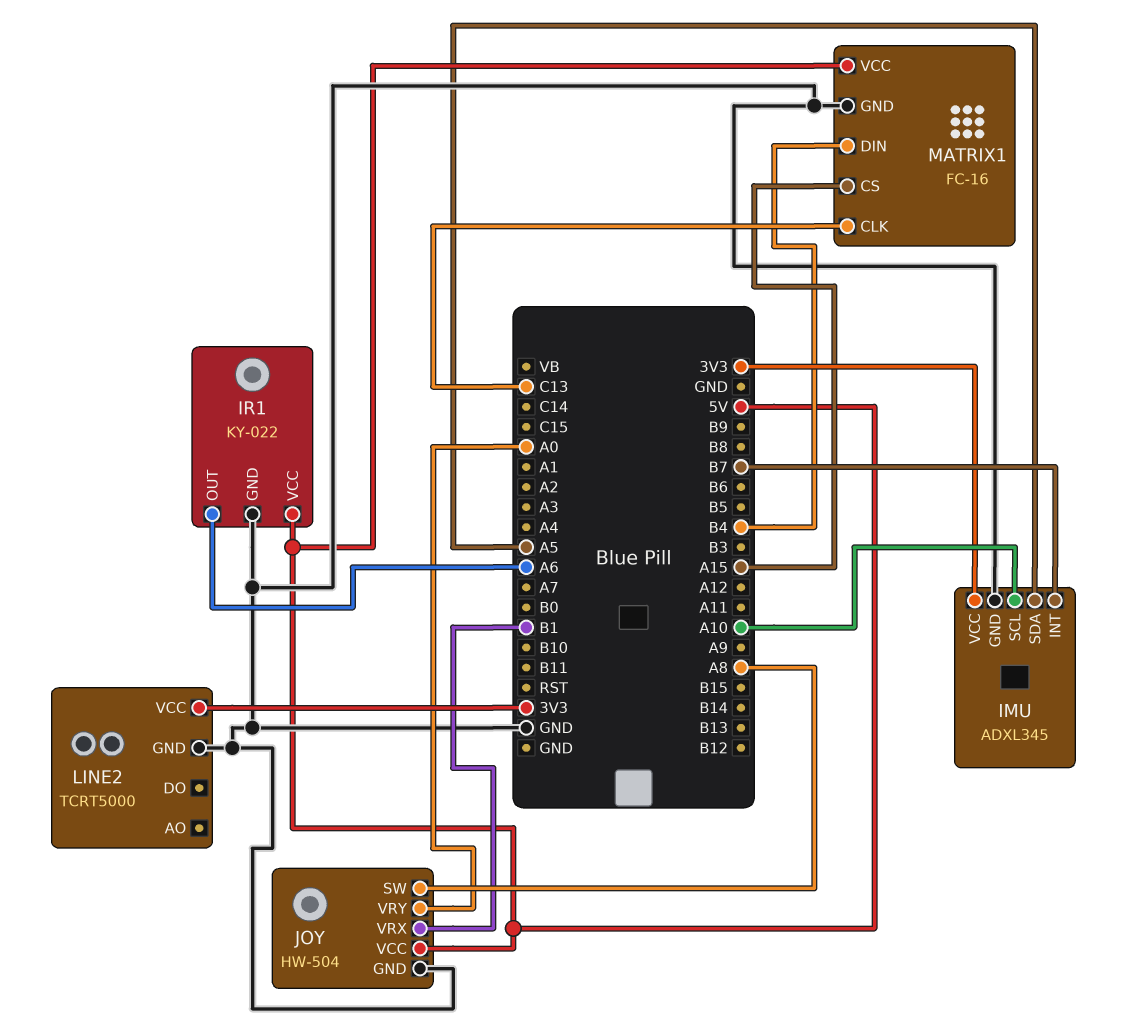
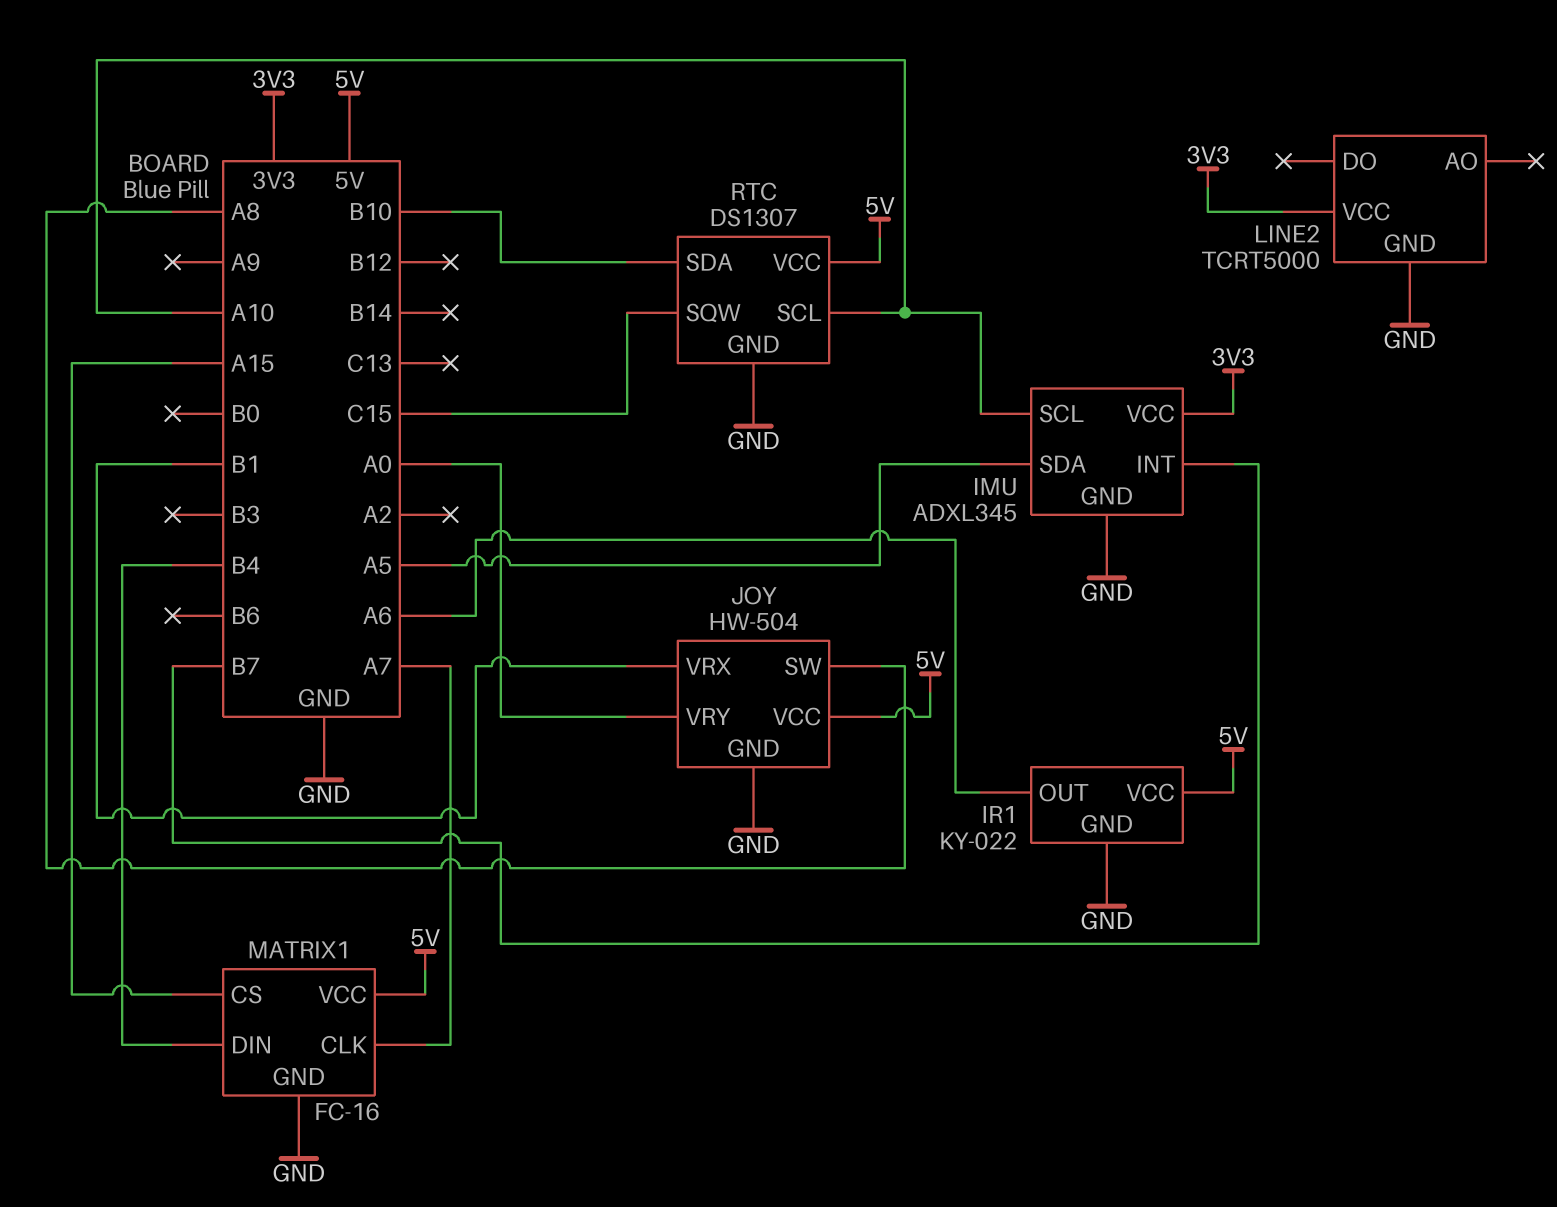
MATRIX1 pin CLK: C13 -> A7
RTC: none -> DS1307
RTC pin GND: none -> GND
RTC pin SCL: none -> A10
RTC pin SDA: none -> B10
RTC pin SQW: none -> C15
RTC pin VCC: none -> 5V

